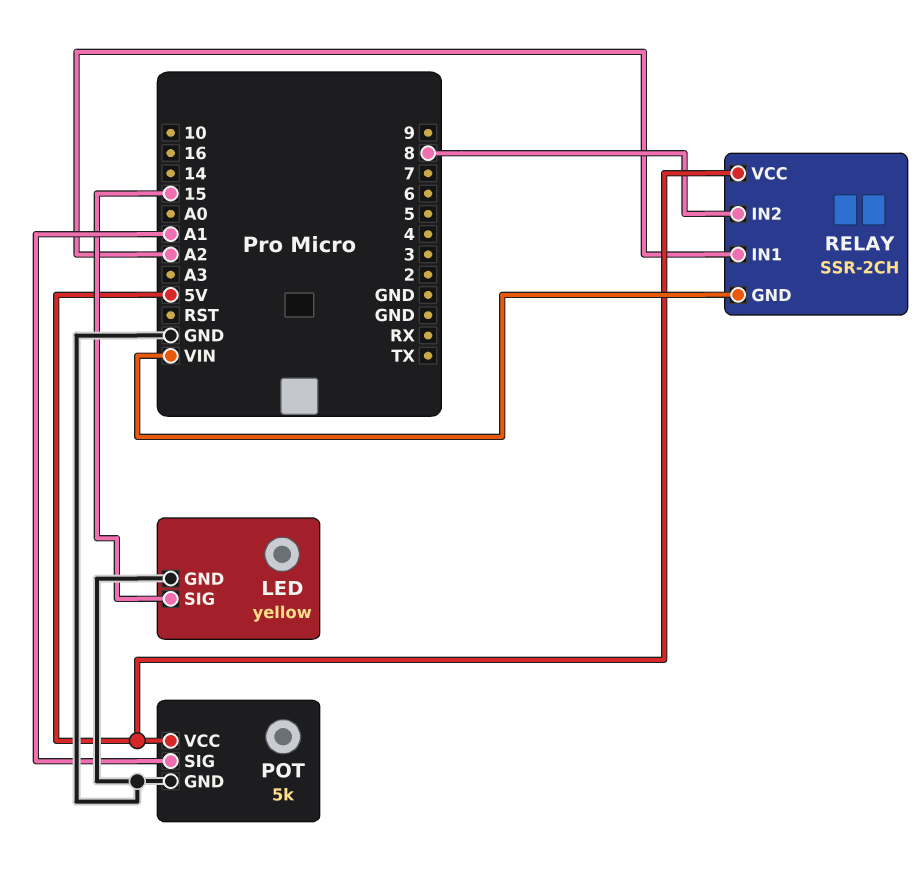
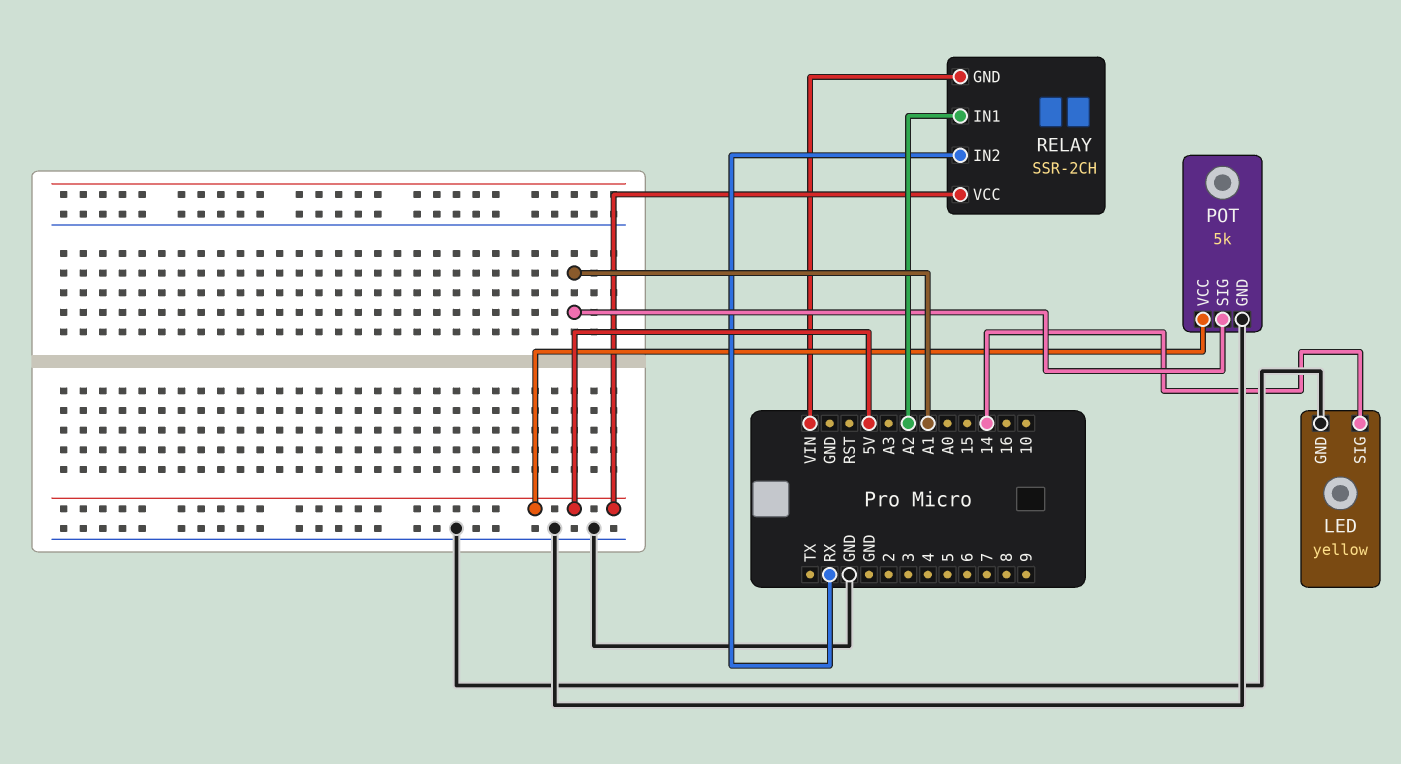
LED pin SIG: 15 -> 14
RELAY pin IN2: 8 -> RX

